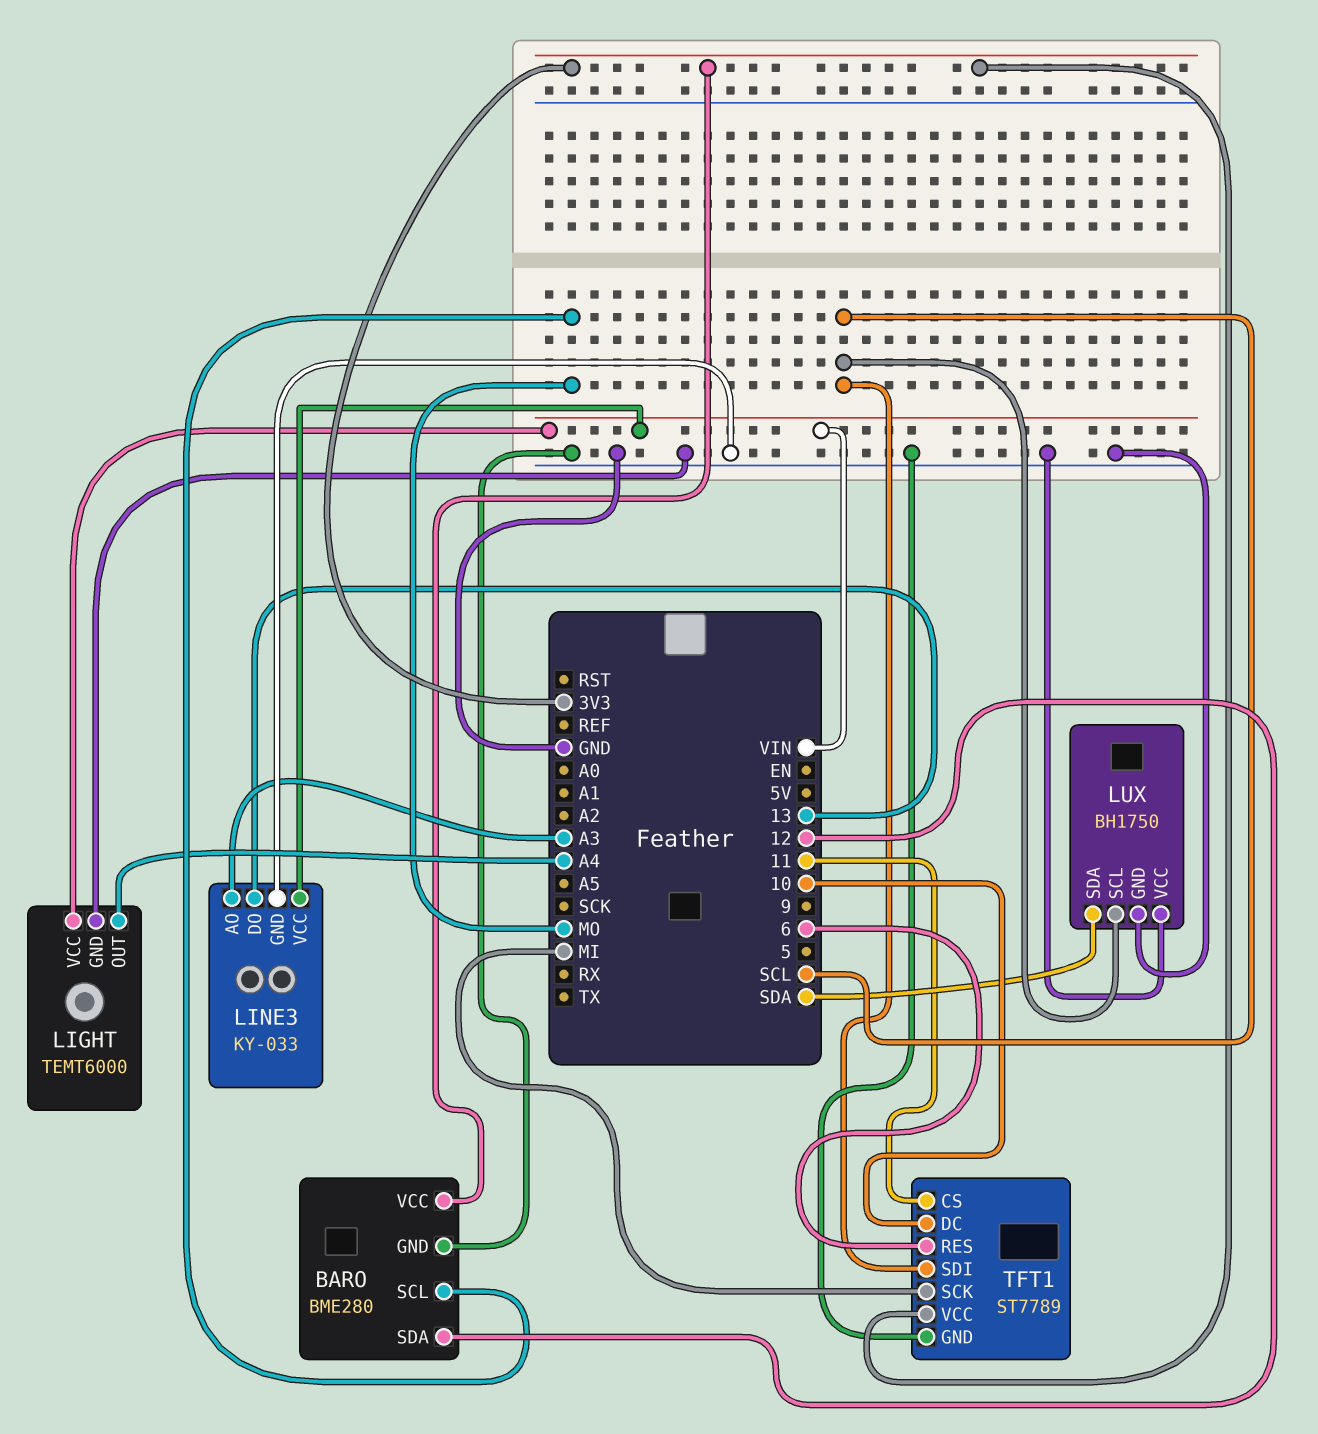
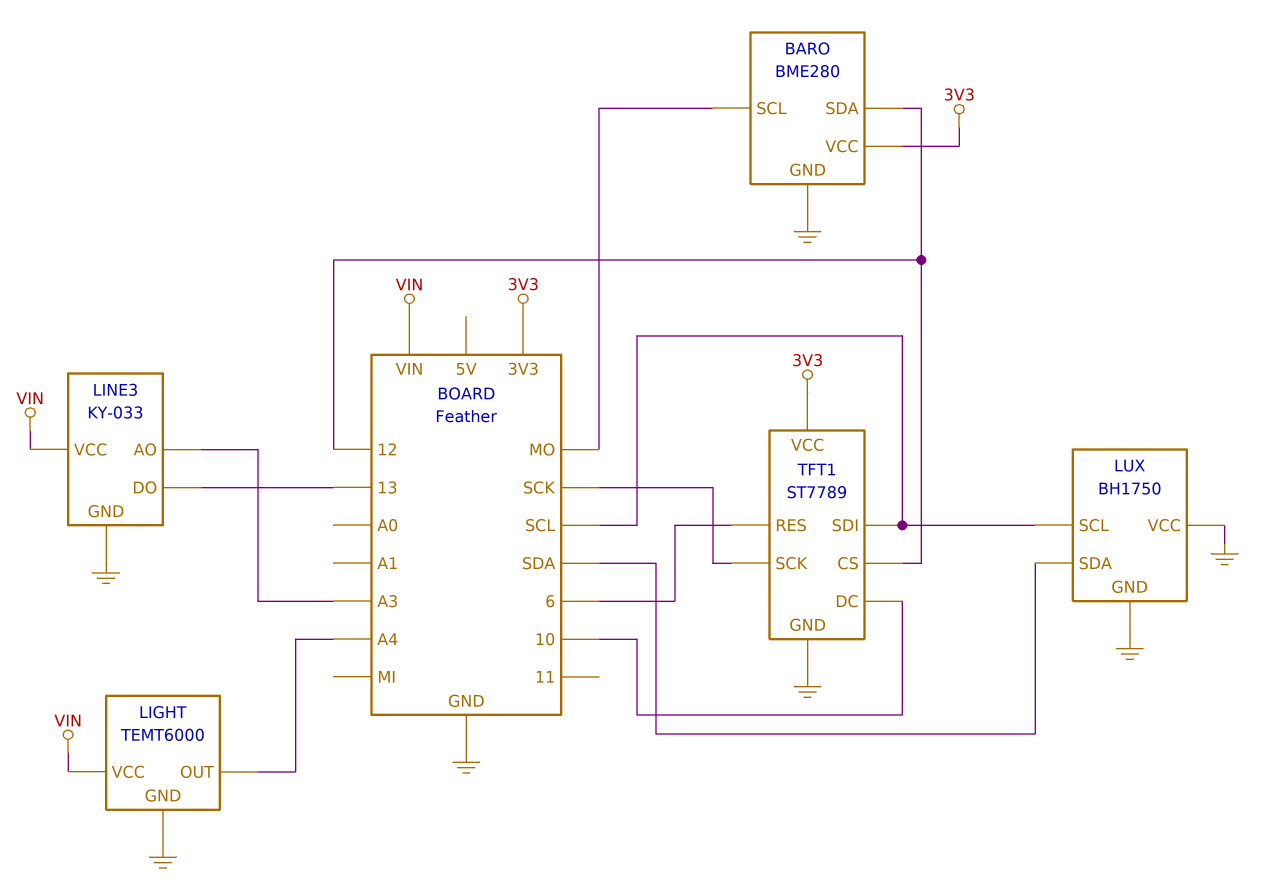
TFT1 pin CS: 11 -> 12
TFT1 pin SCK: MI -> SCK

